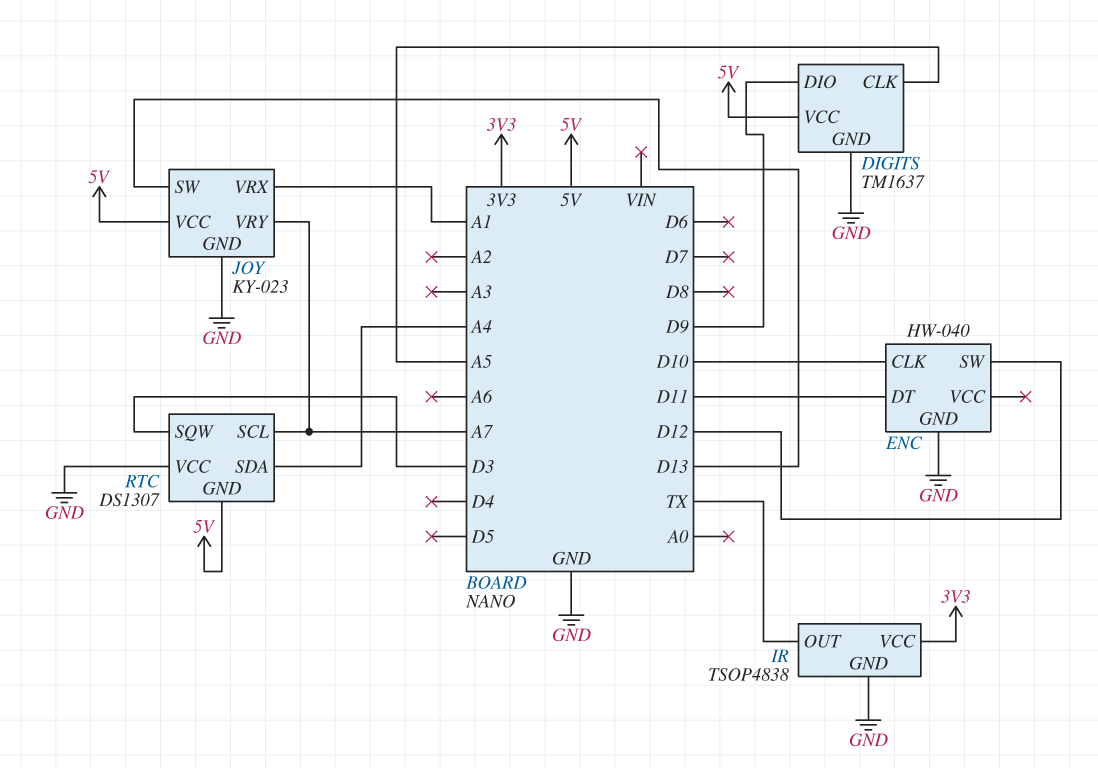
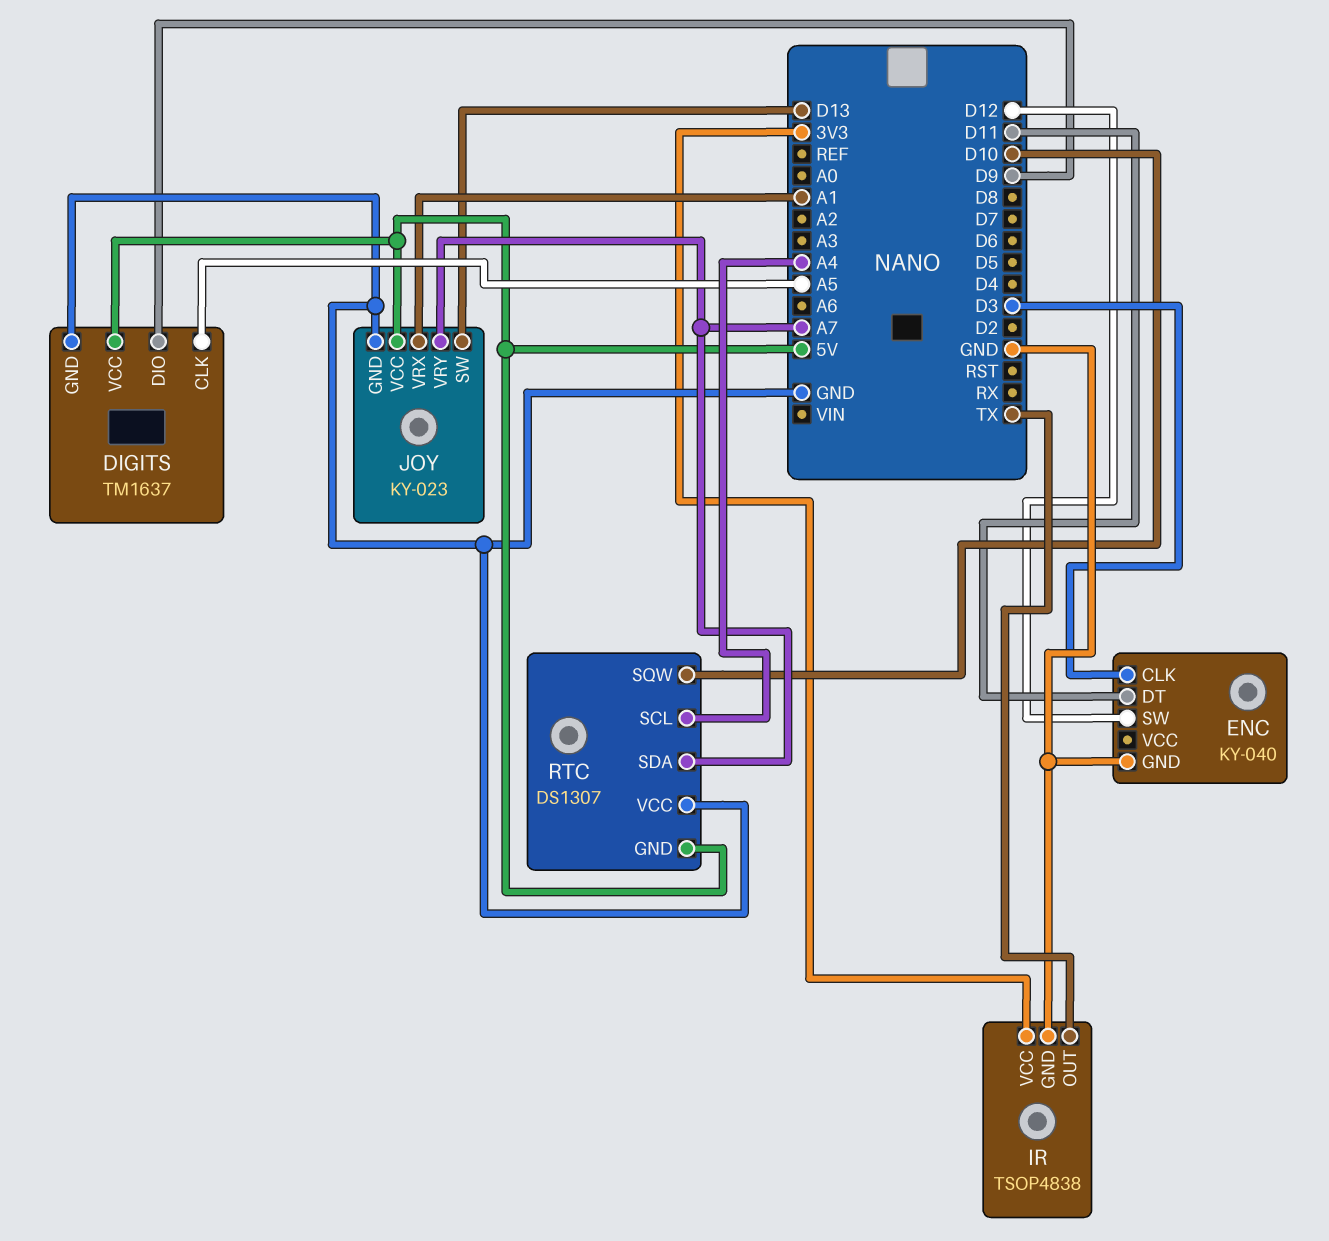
ENC: HW-040 -> KY-040
ENC pin CLK: D10 -> D3
RTC pin SCL: A7 -> A4
RTC pin SDA: A4 -> A7
RTC pin SQW: D3 -> D10

